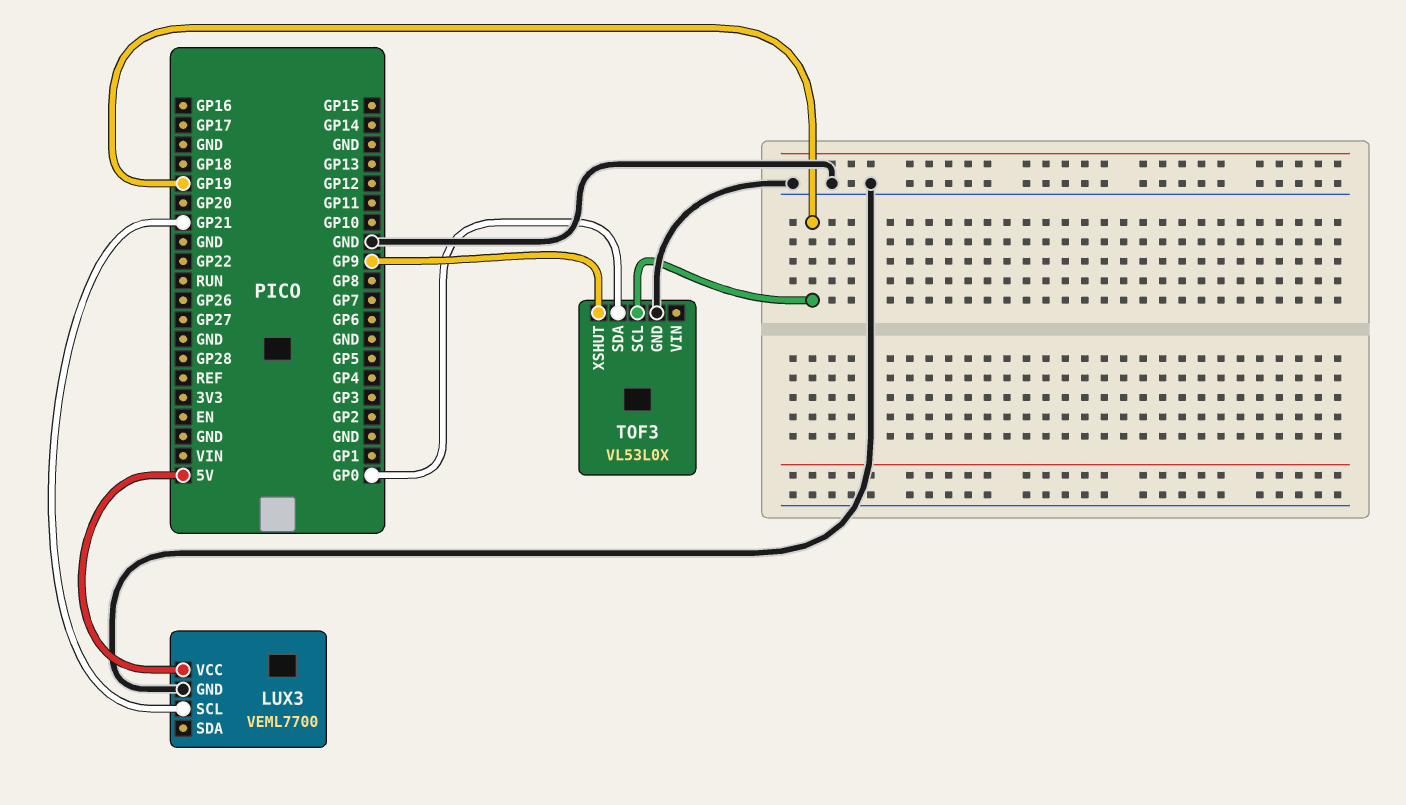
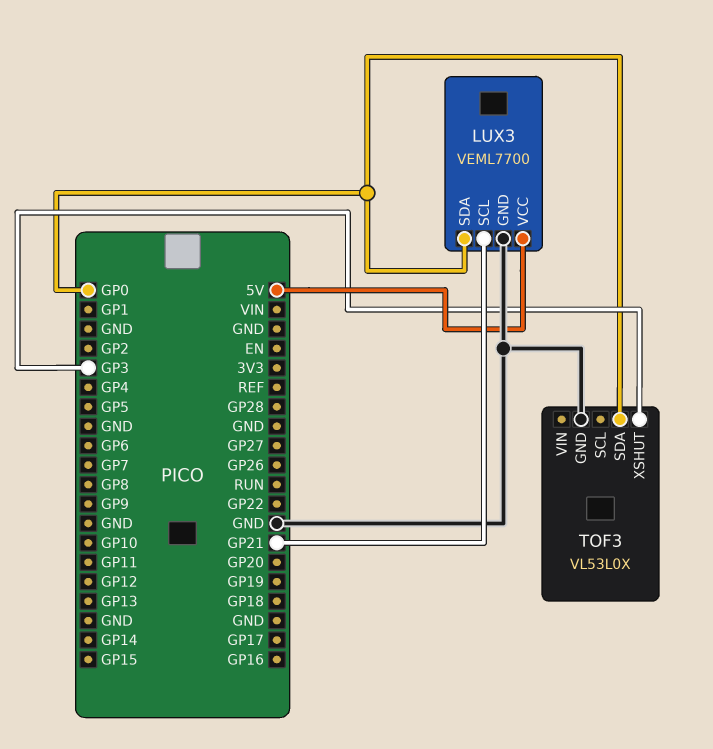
LUX3 pin SDA: none -> GP0
TOF3 pin SCL: GP19 -> none
TOF3 pin XSHUT: GP9 -> GP3

